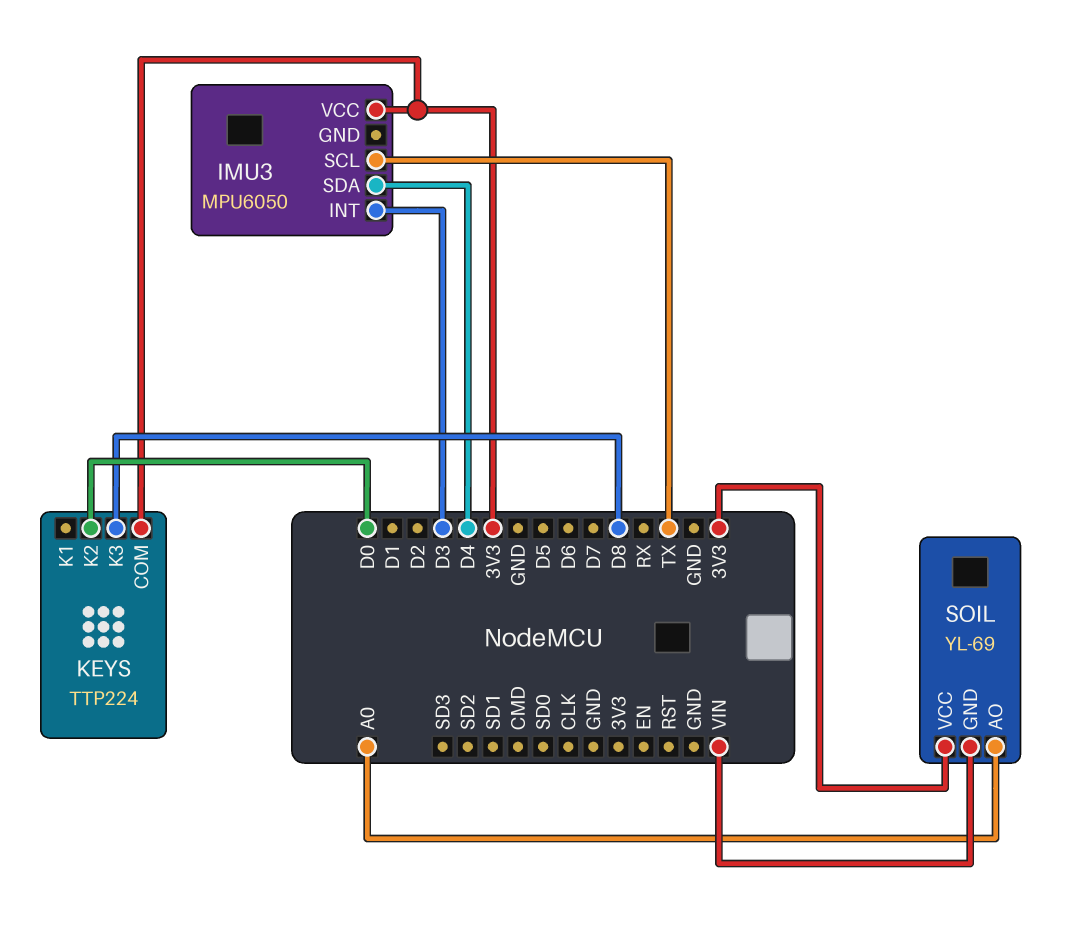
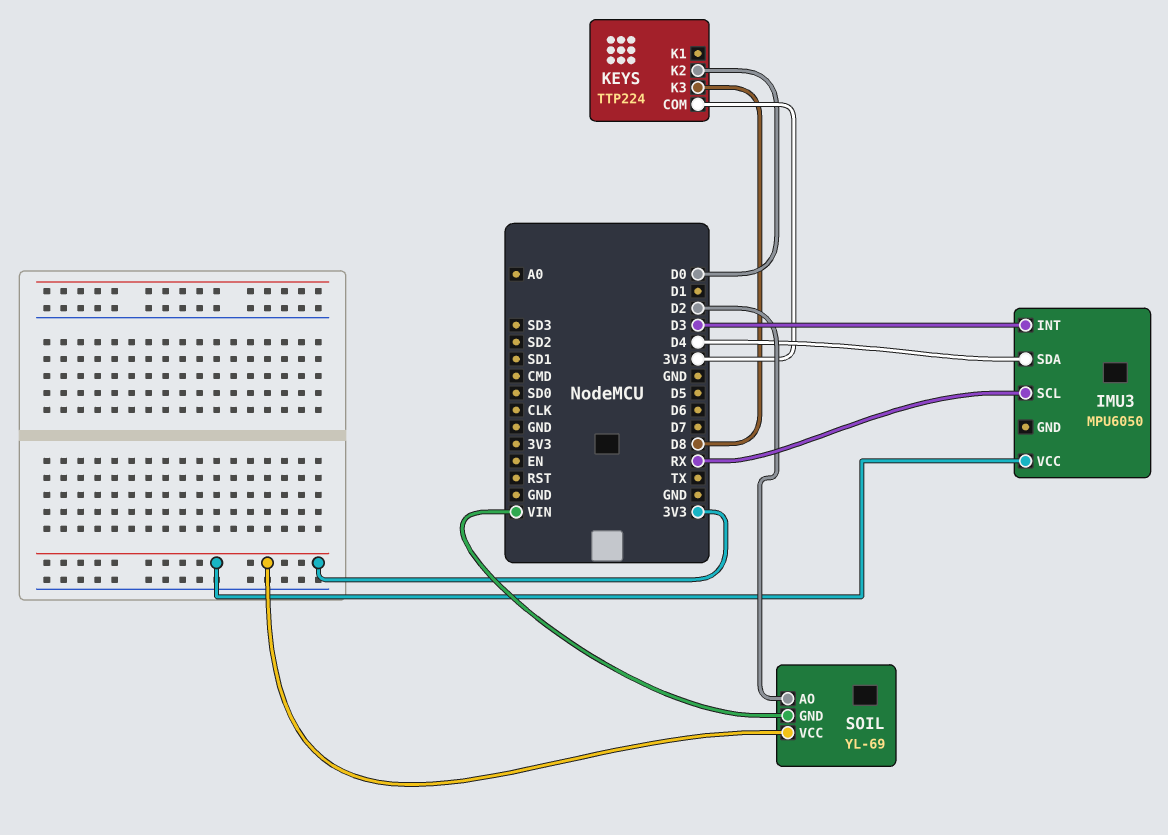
IMU3 pin SCL: TX -> RX
SOIL pin AO: A0 -> D2

